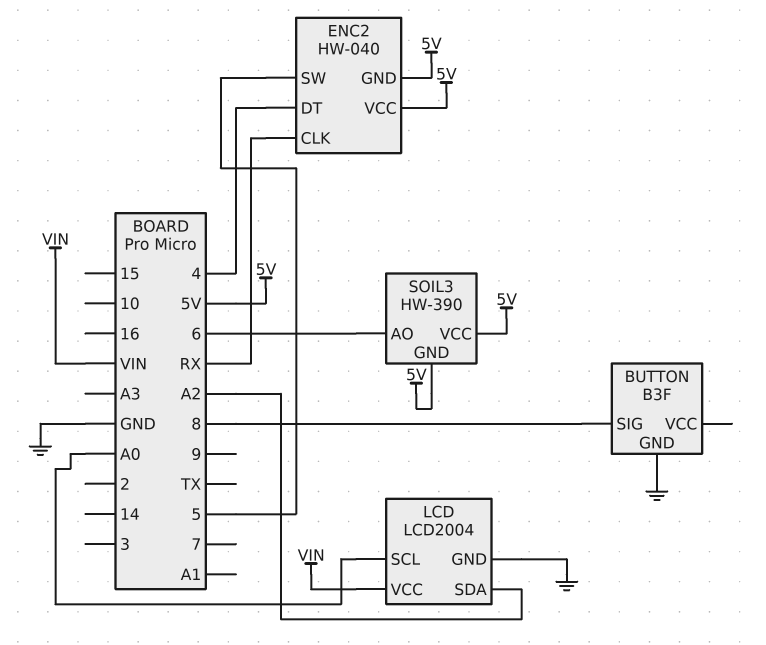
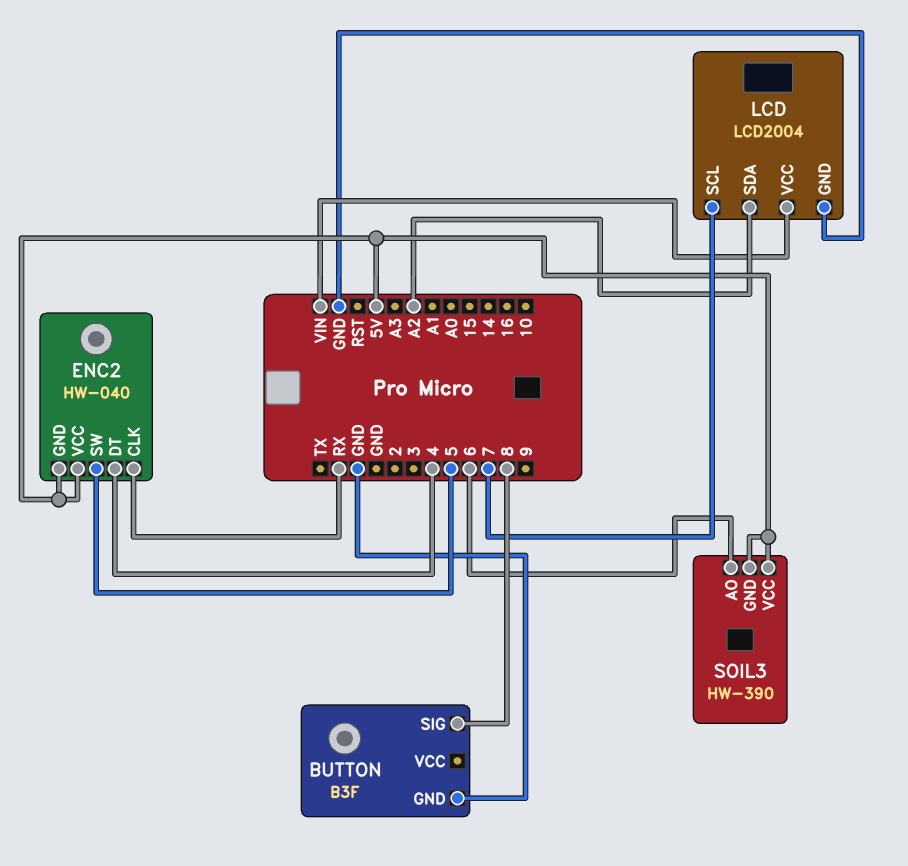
LCD pin SCL: A0 -> 7

